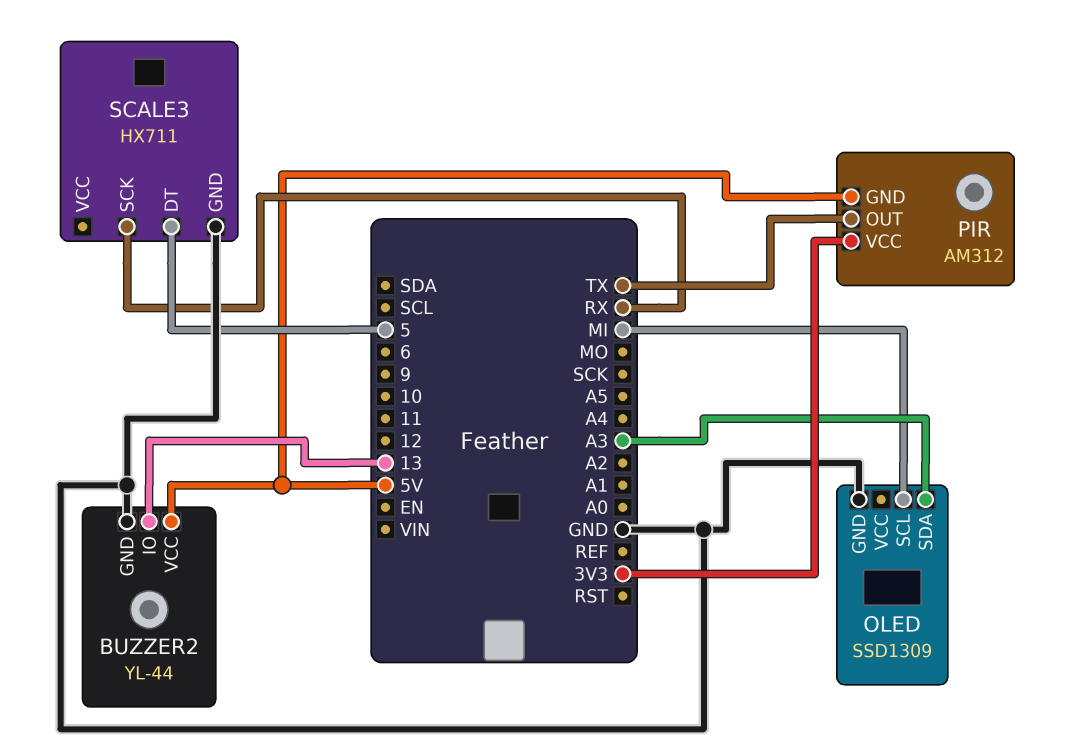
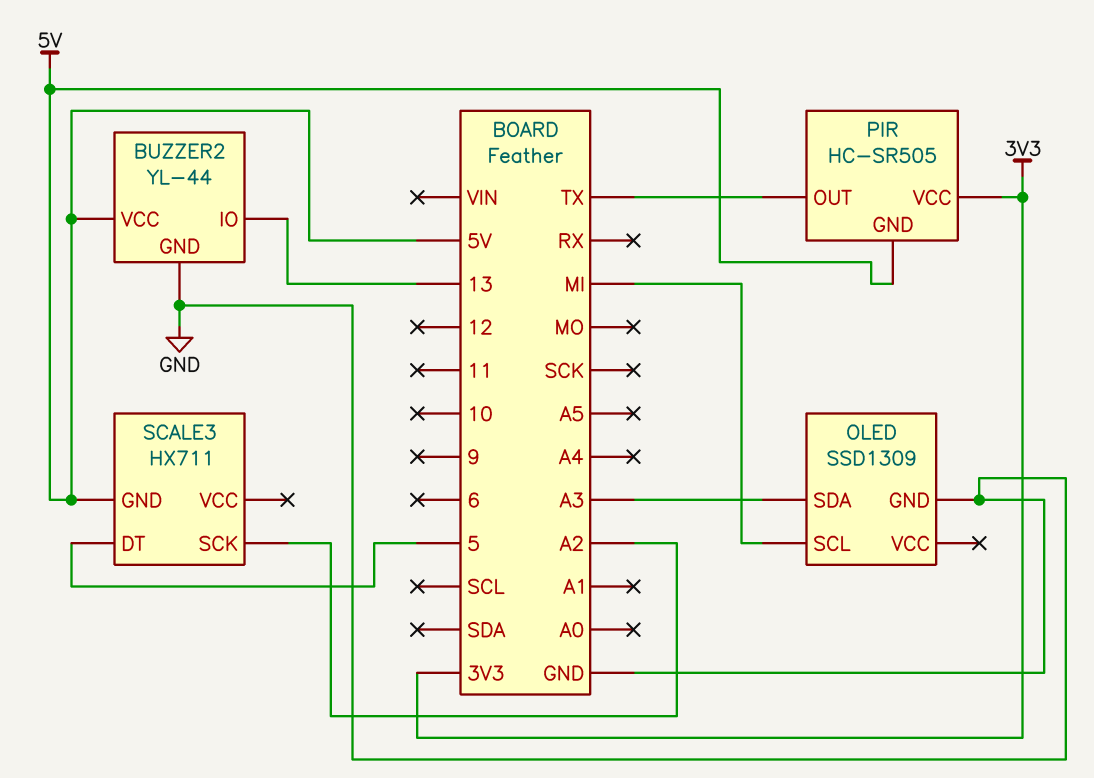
PIR: AM312 -> HC-SR505
SCALE3 pin GND: GND -> 5V
SCALE3 pin SCK: RX -> A2

